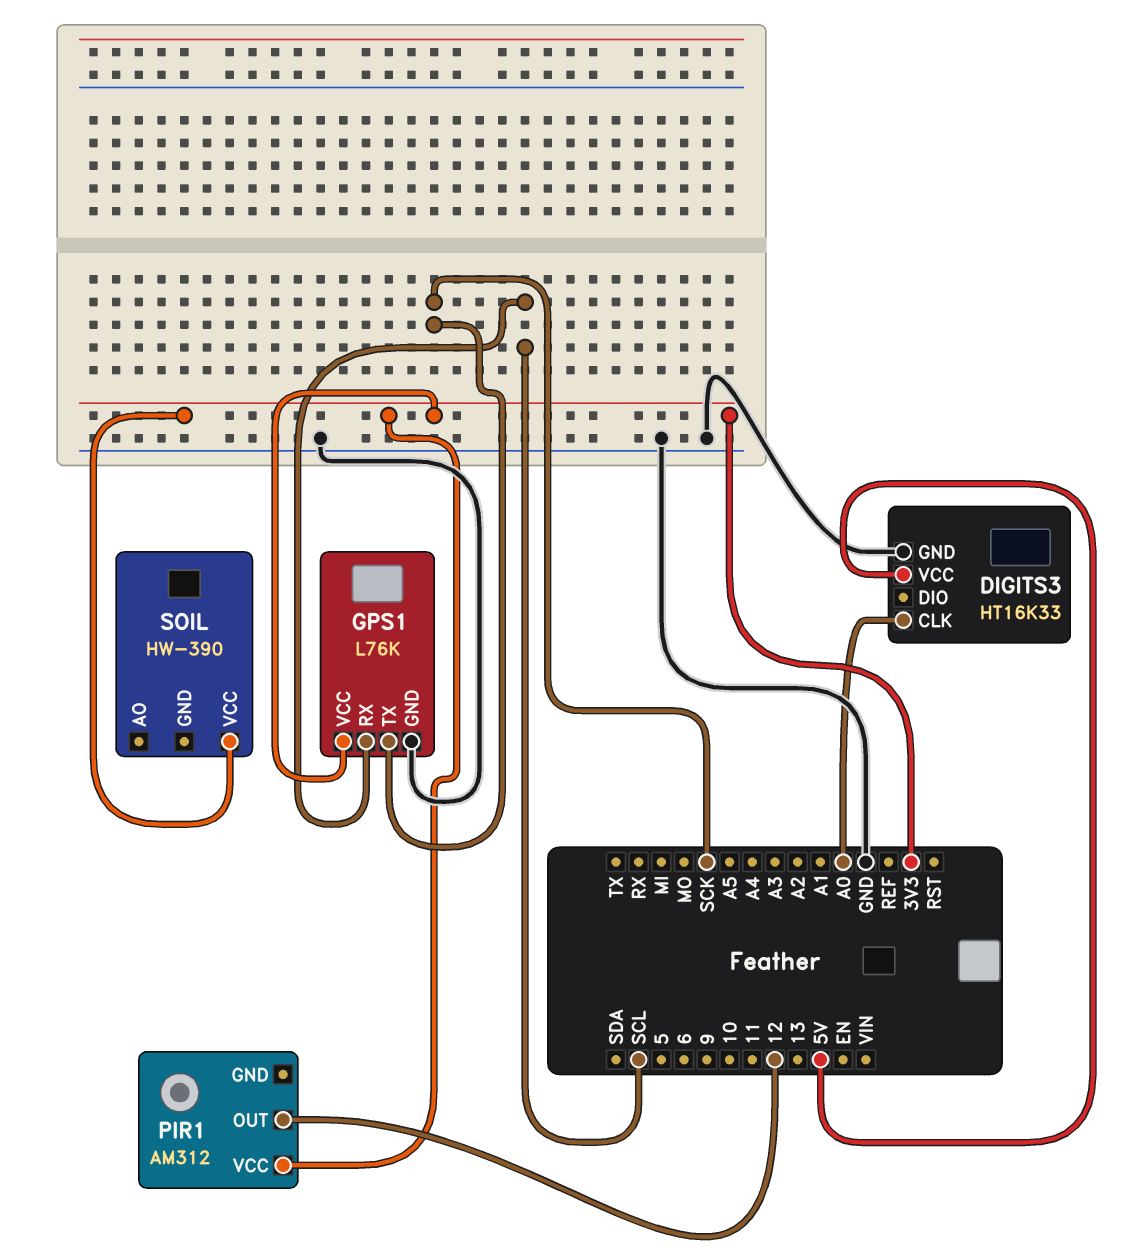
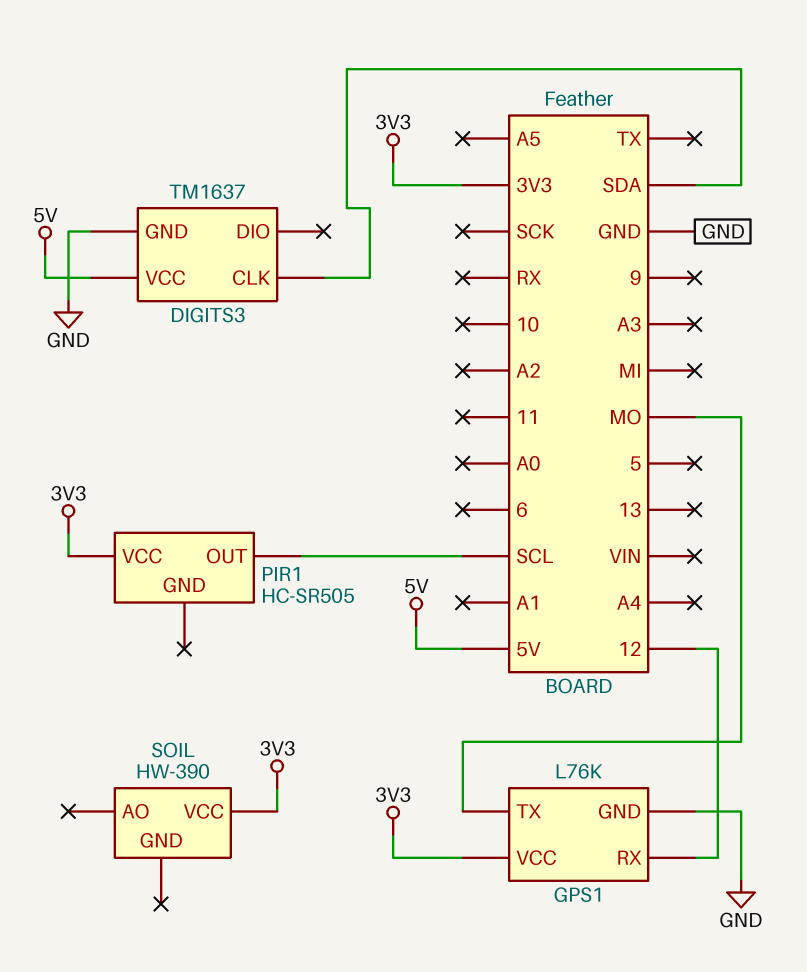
DIGITS3: HT16K33 -> TM1637
DIGITS3 pin CLK: A0 -> SDA
GPS1 pin RX: SCL -> 12
GPS1 pin TX: SCK -> MO
PIR1: AM312 -> HC-SR505
PIR1 pin OUT: 12 -> SCL

